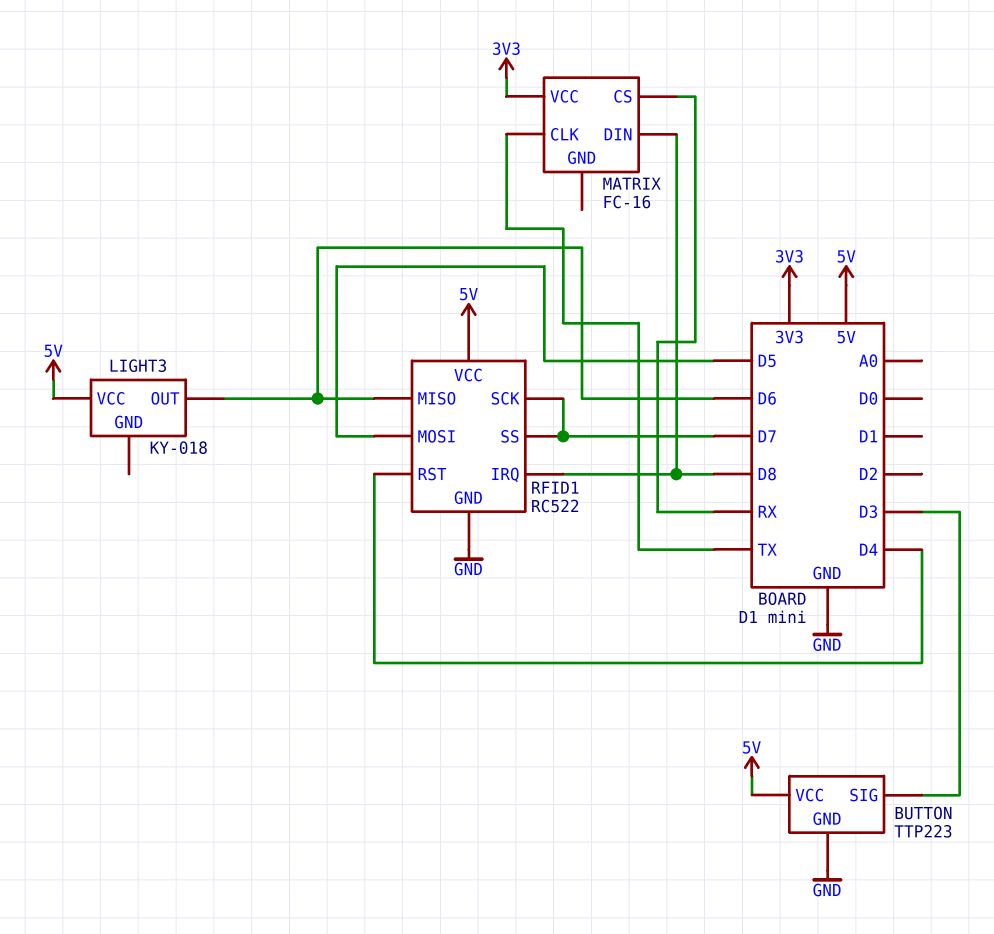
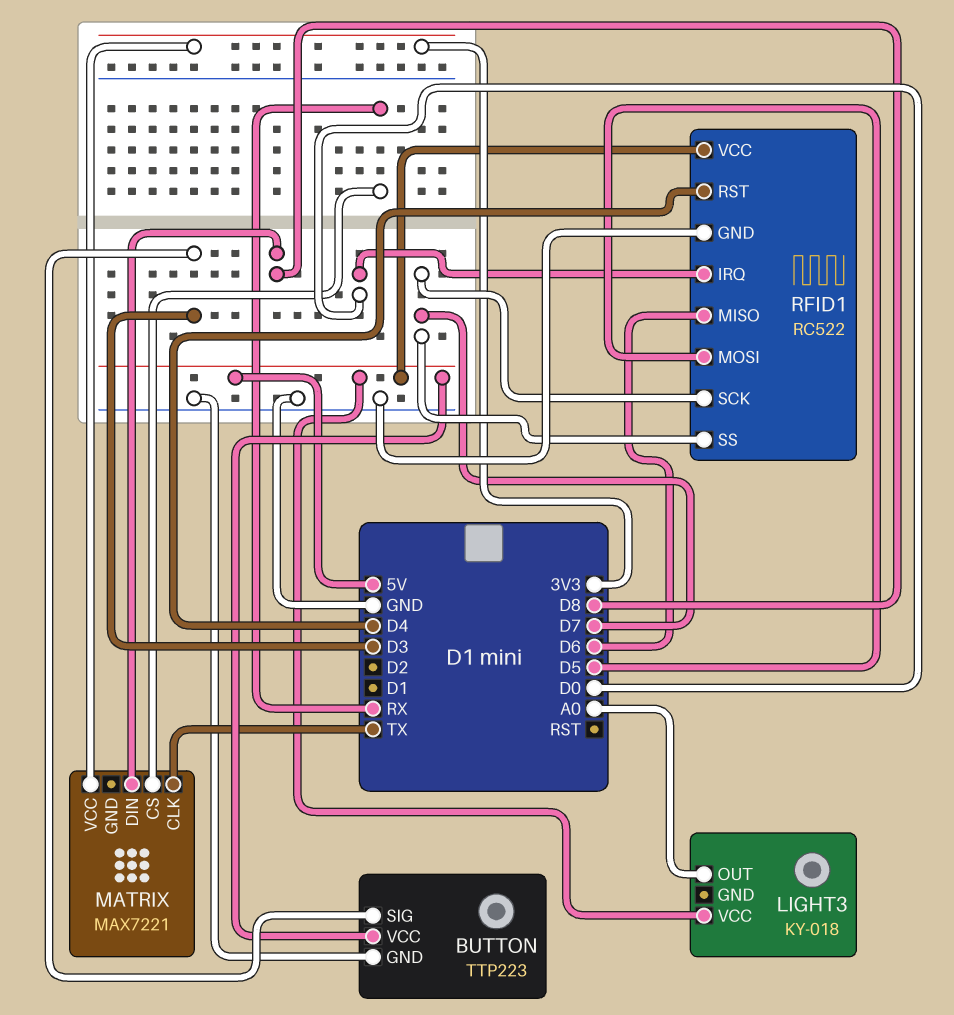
LIGHT3 pin OUT: D6 -> A0
MATRIX: FC-16 -> MAX7221
RFID1 pin IRQ: D8 -> D0

